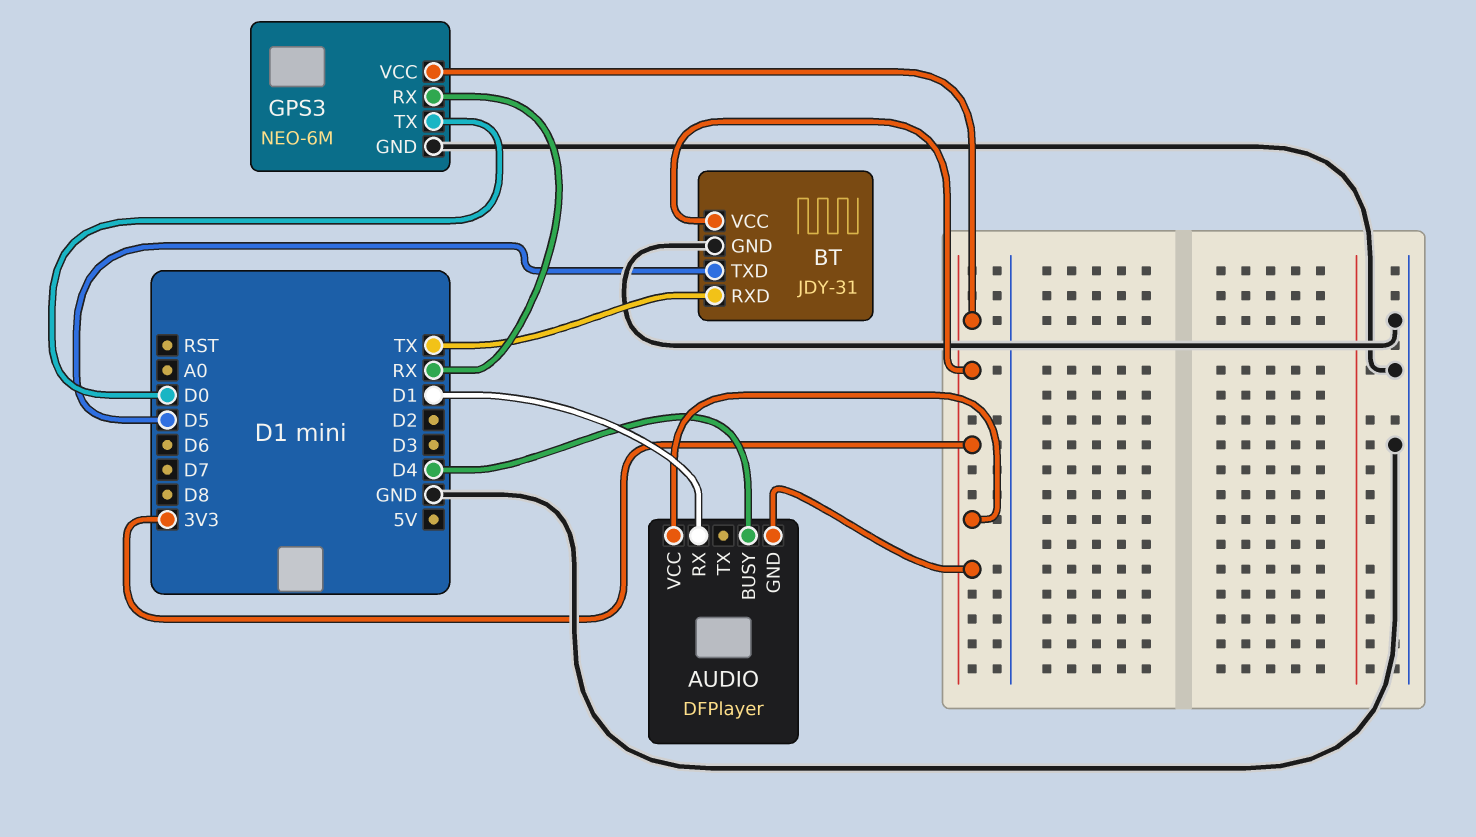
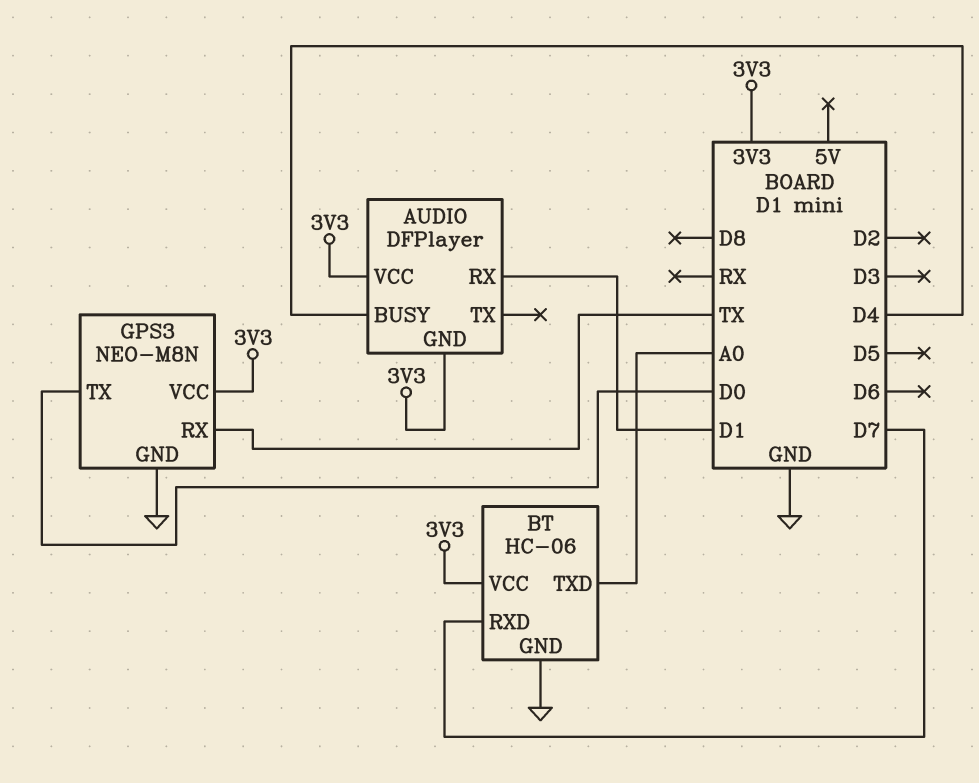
BT: JDY-31 -> HC-06
BT pin RXD: TX -> D7
BT pin TXD: D5 -> A0
GPS3: NEO-6M -> NEO-M8N
GPS3 pin RX: RX -> TX

